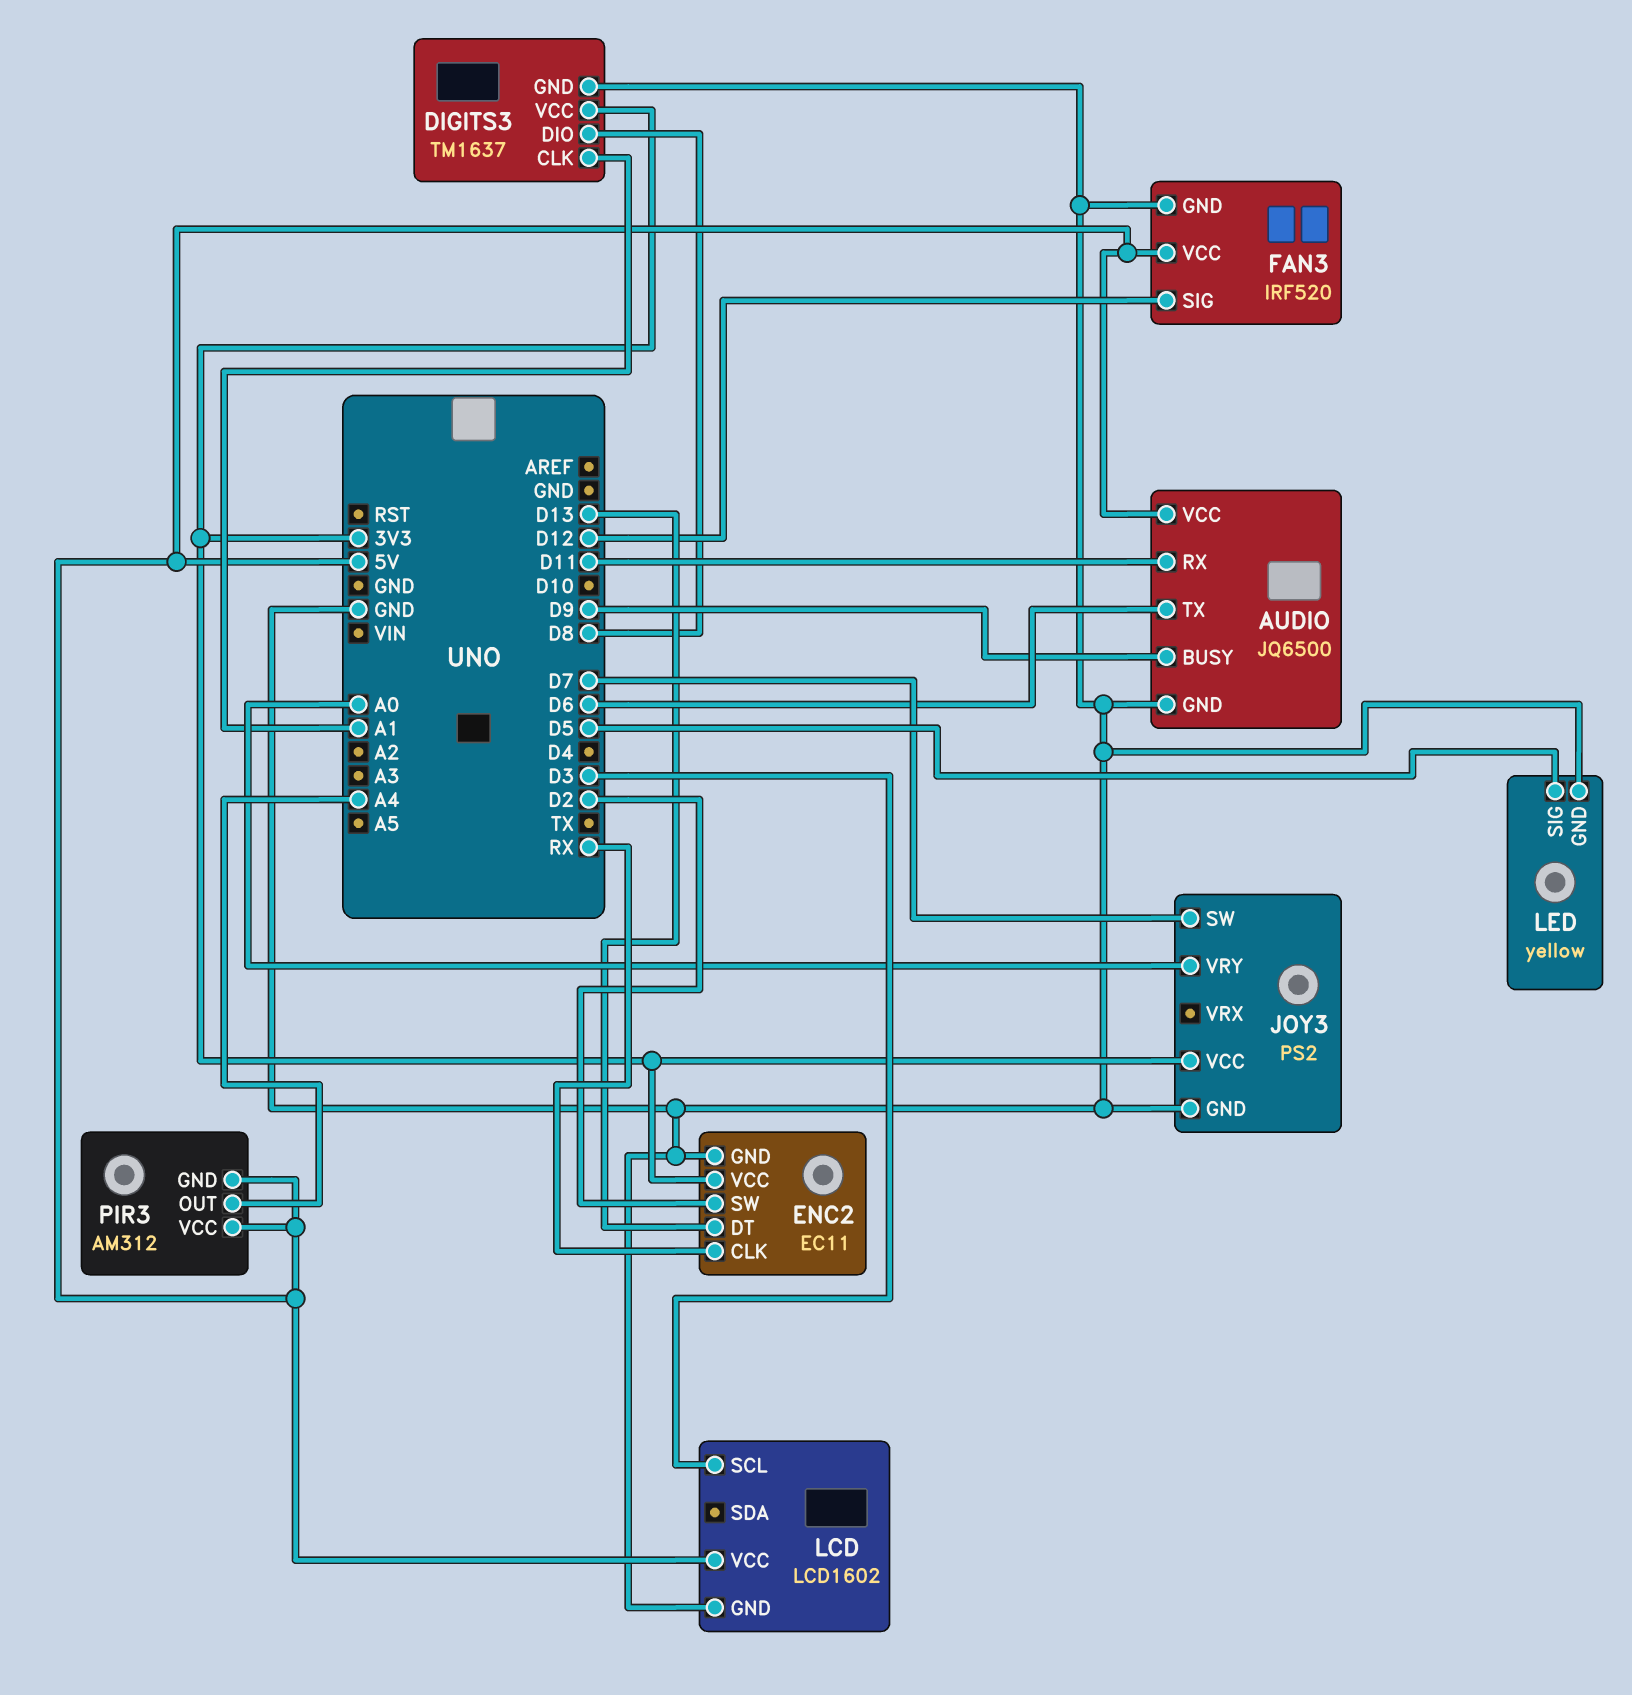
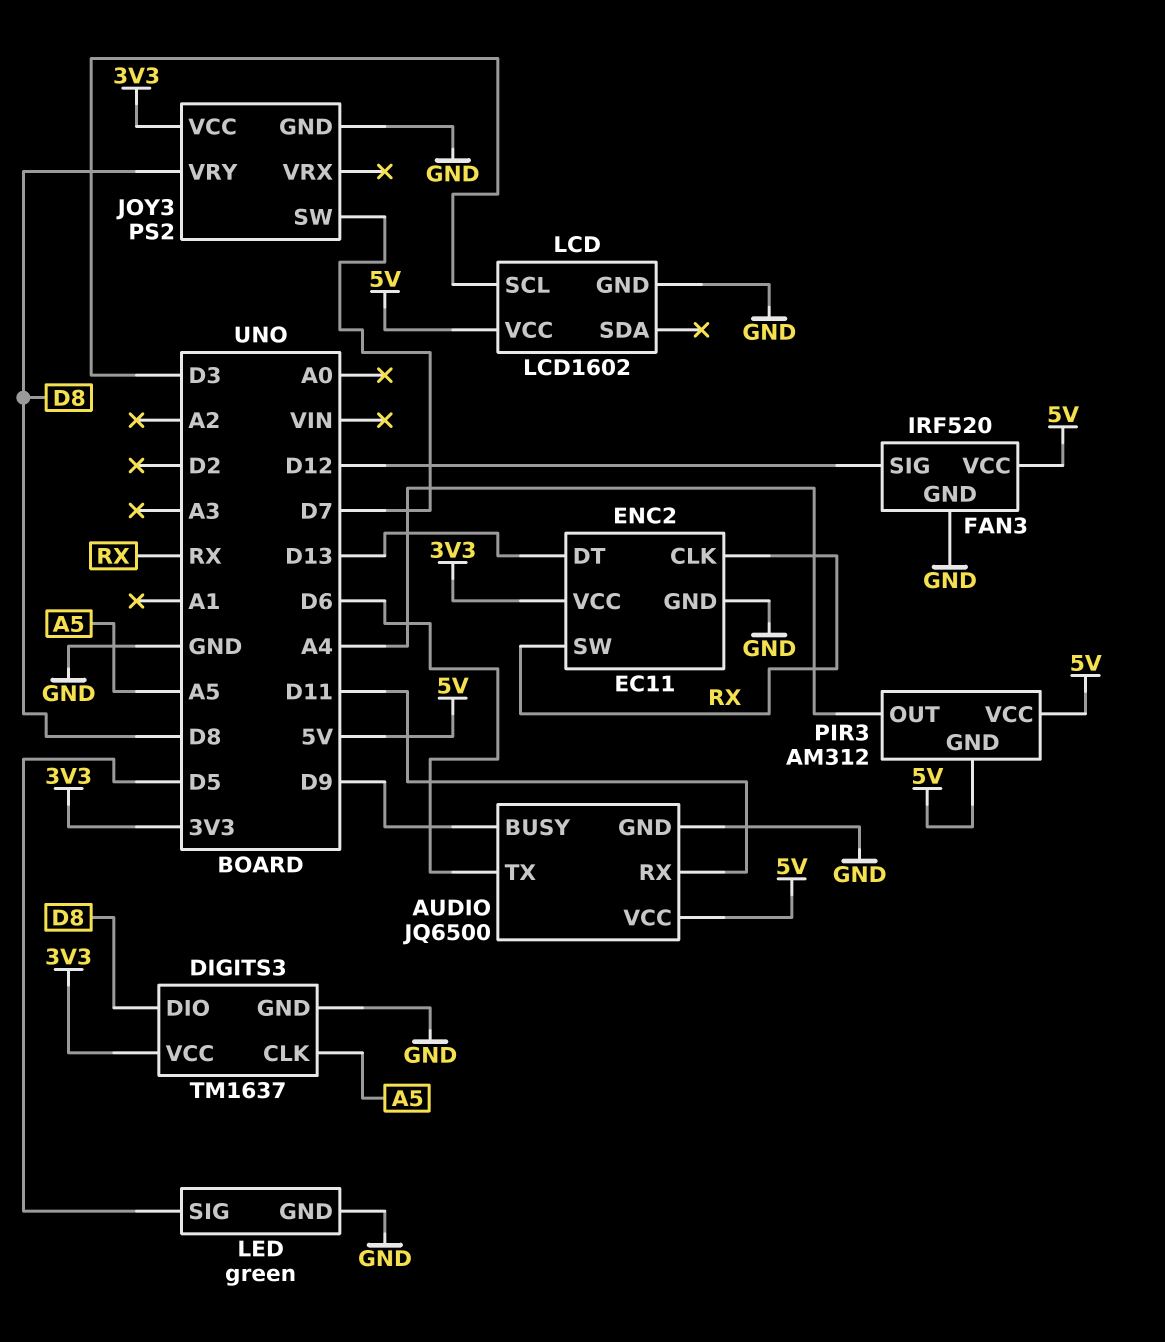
DIGITS3 pin CLK: A1 -> A5
ENC2 pin SW: D2 -> RX
JOY3 pin VRY: A0 -> D8
LED: yellow -> green

